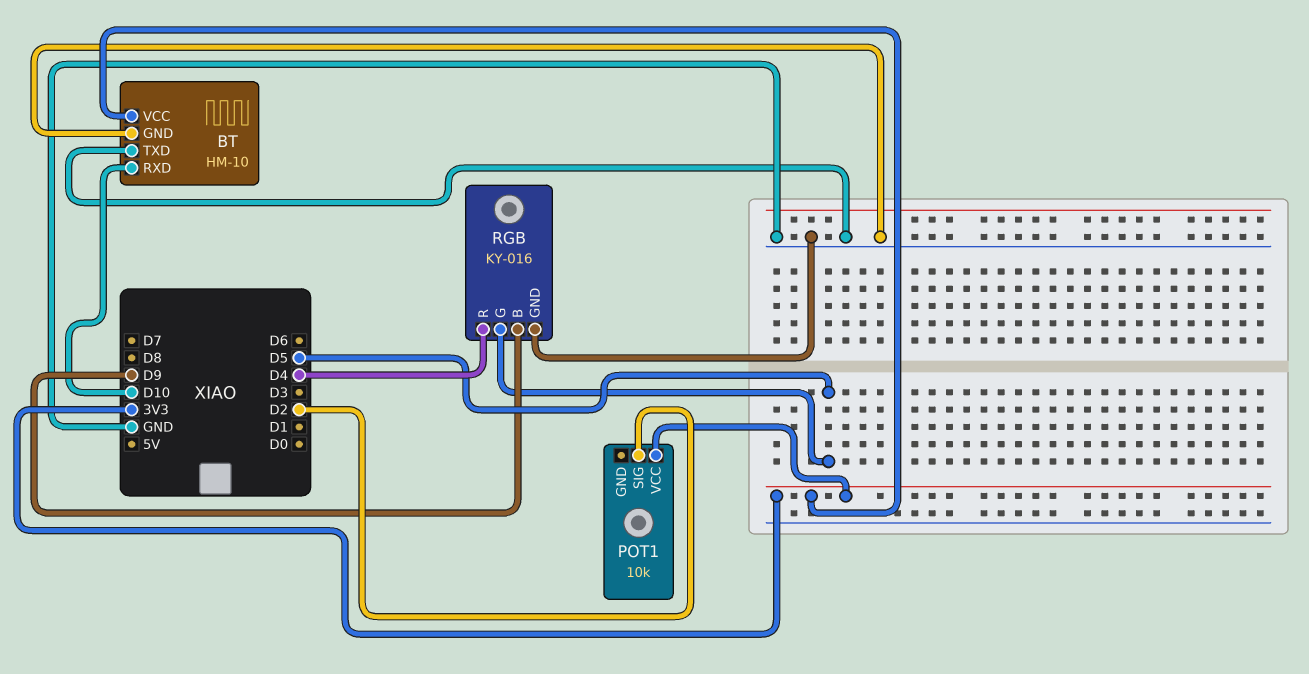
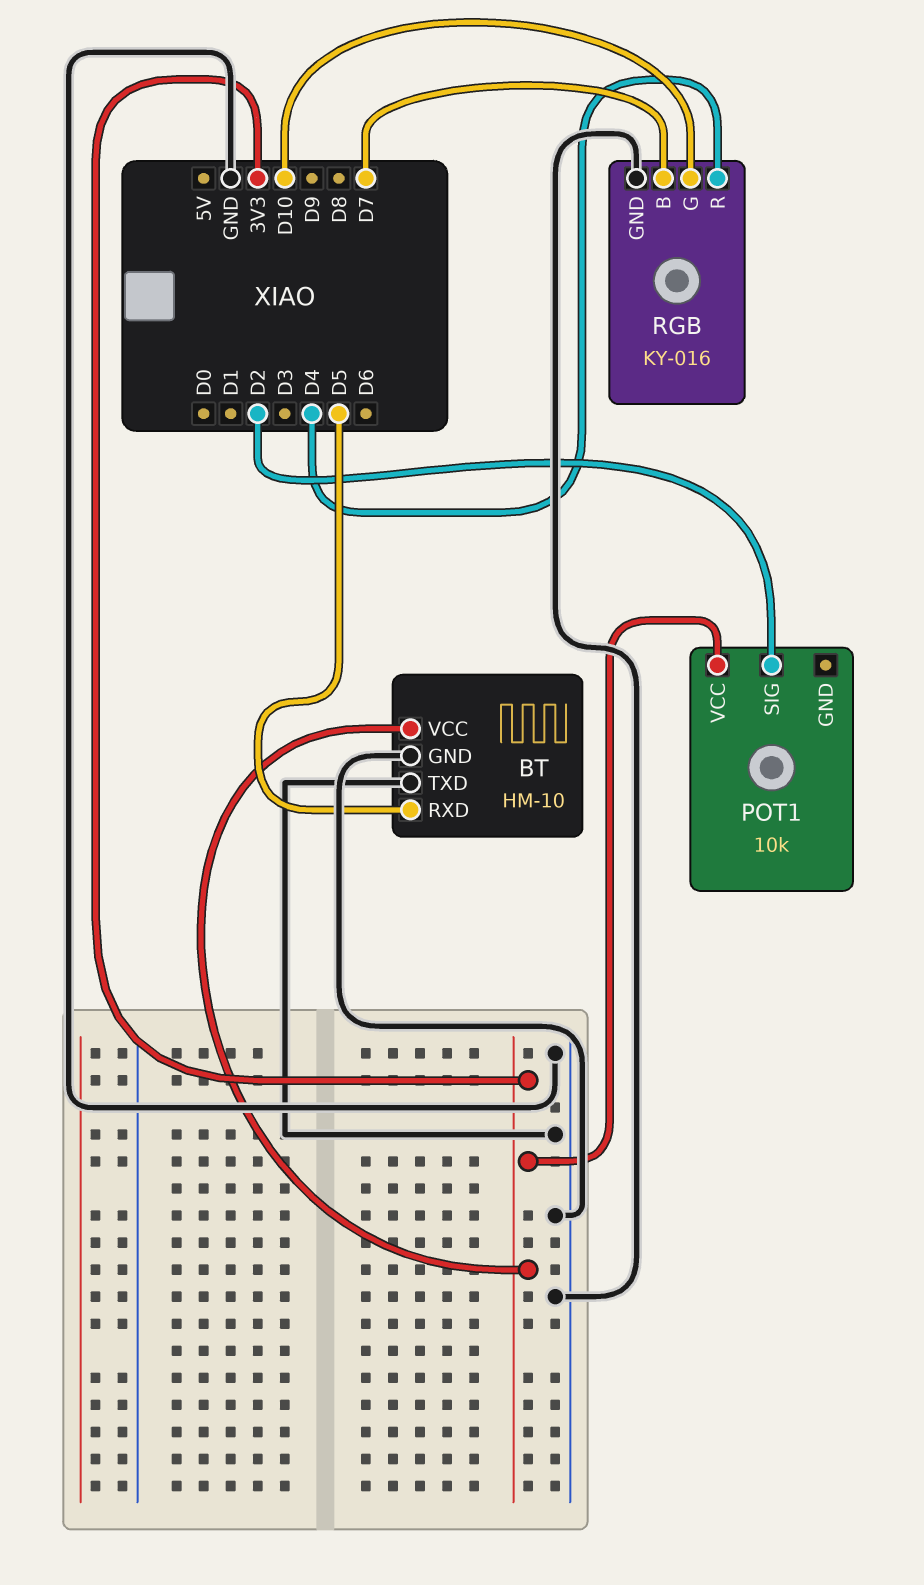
BT pin RXD: D10 -> D5
RGB pin B: D9 -> D7
RGB pin G: D5 -> D10

